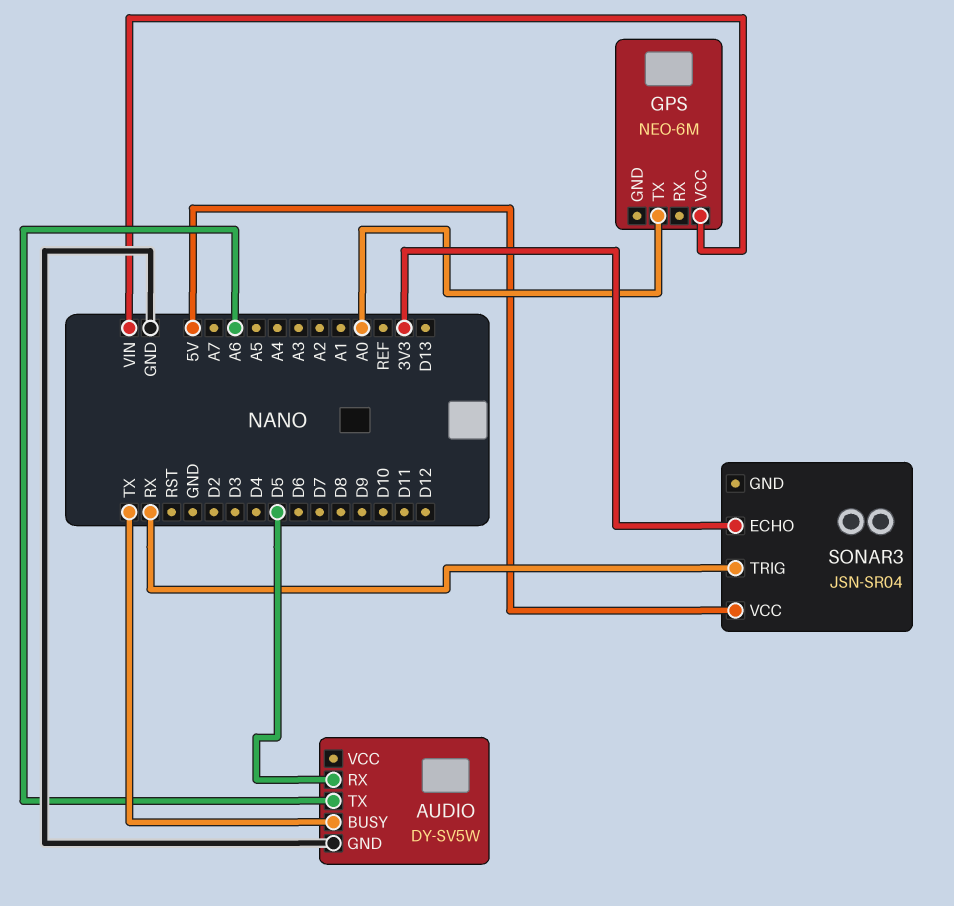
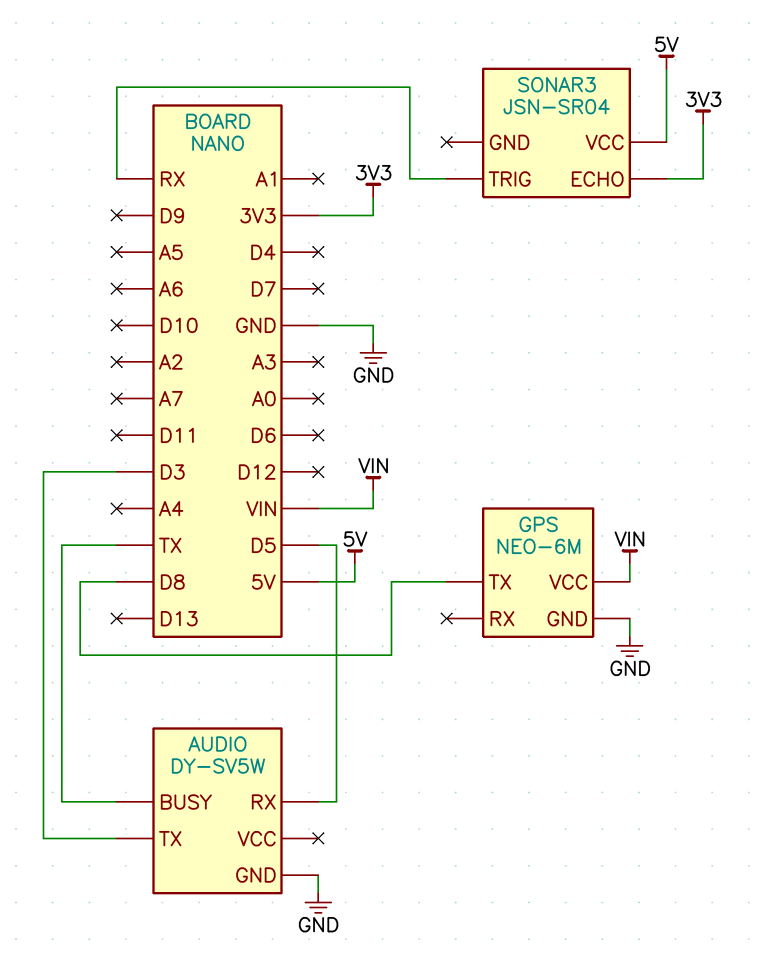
AUDIO pin TX: A6 -> D3
GPS pin GND: none -> GND
GPS pin TX: A0 -> D8

